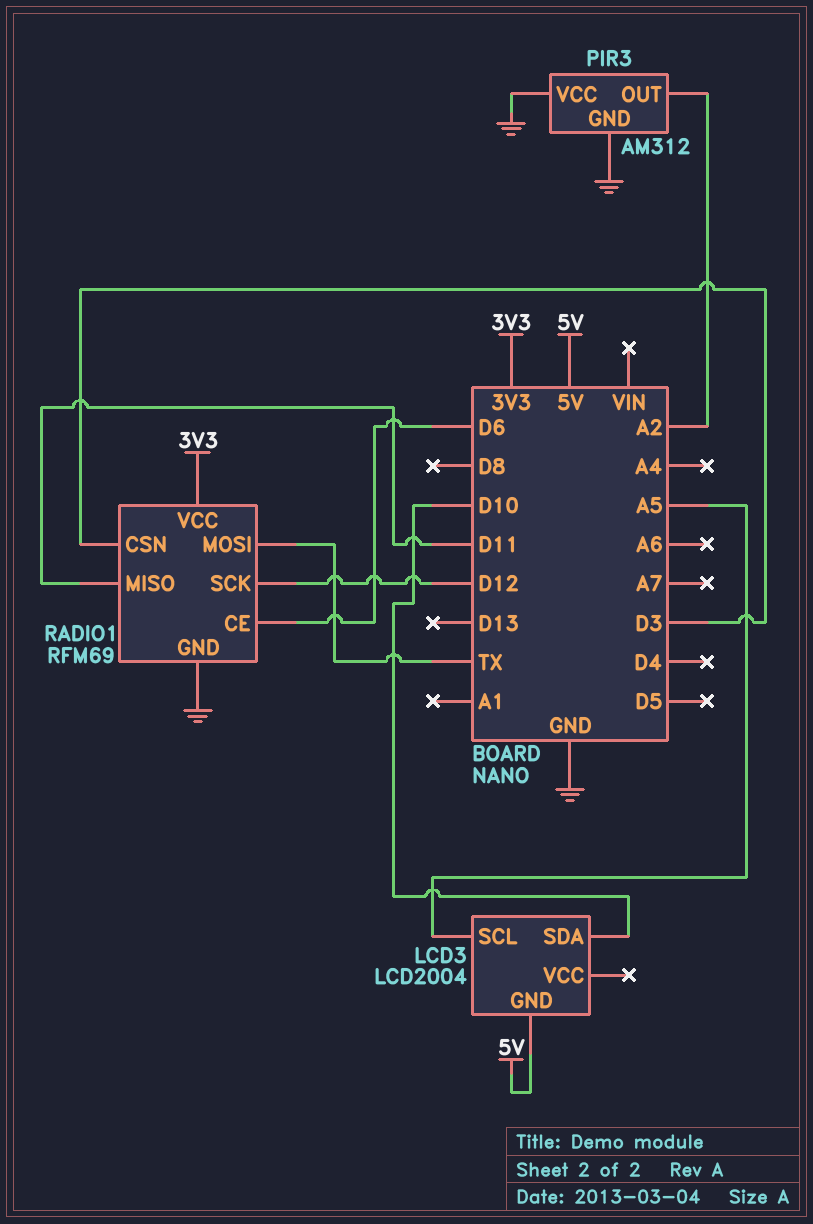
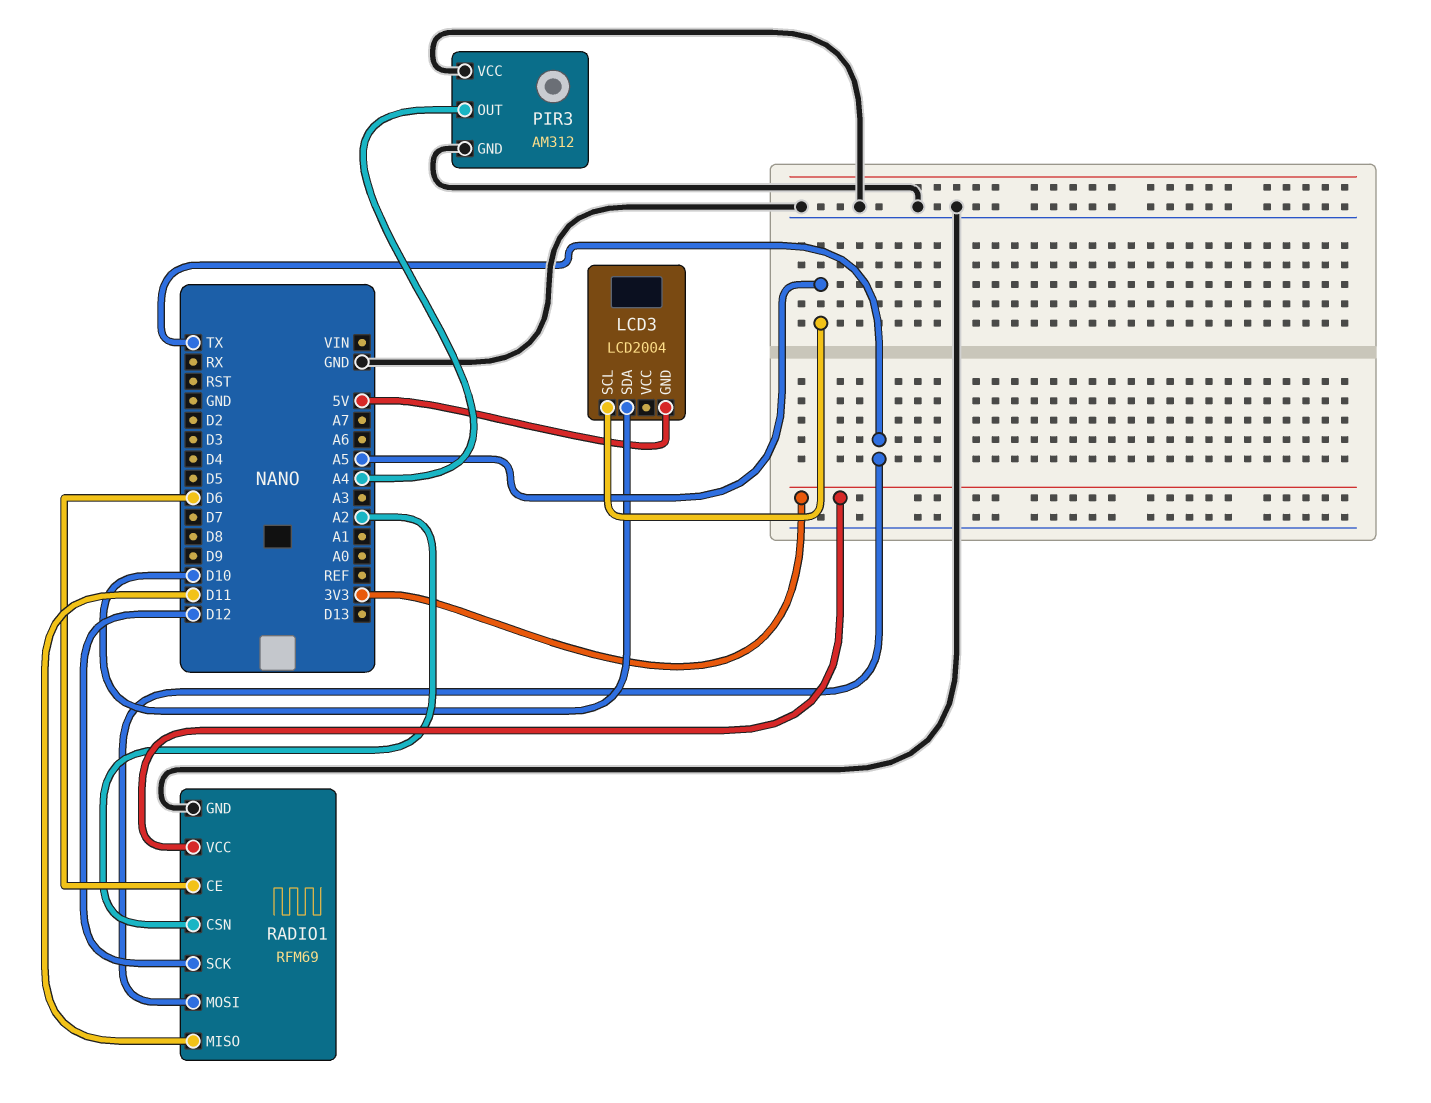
PIR3 pin OUT: A2 -> A4
RADIO1 pin CSN: D3 -> A2

